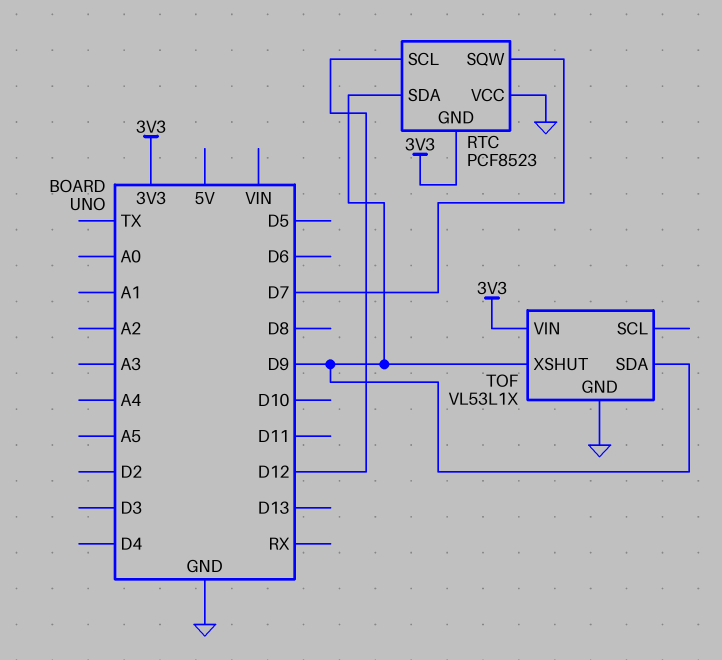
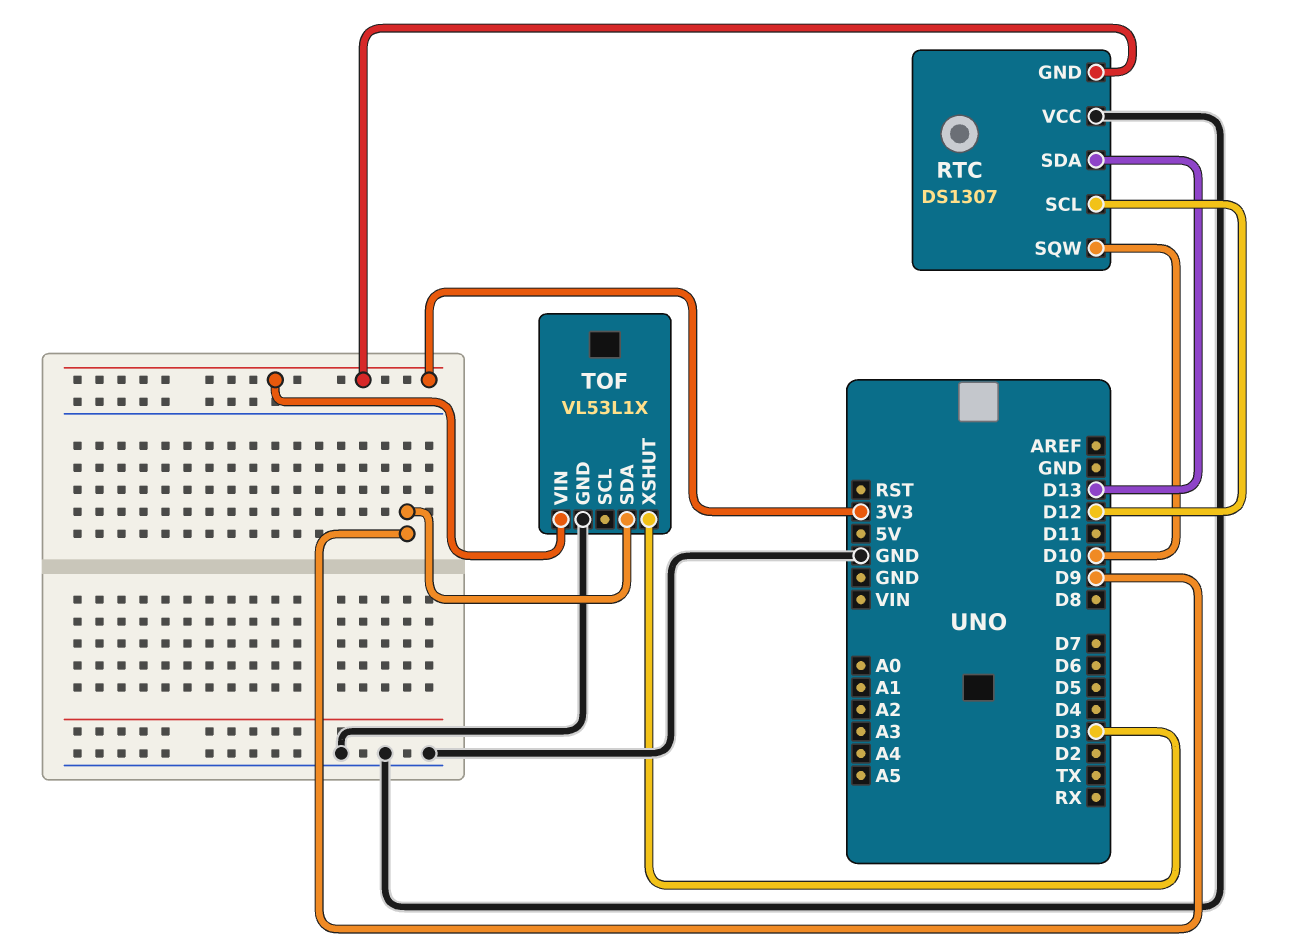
RTC: PCF8523 -> DS1307
RTC pin SDA: D9 -> D13
RTC pin SQW: D7 -> D10
TOF pin XSHUT: D9 -> D3

